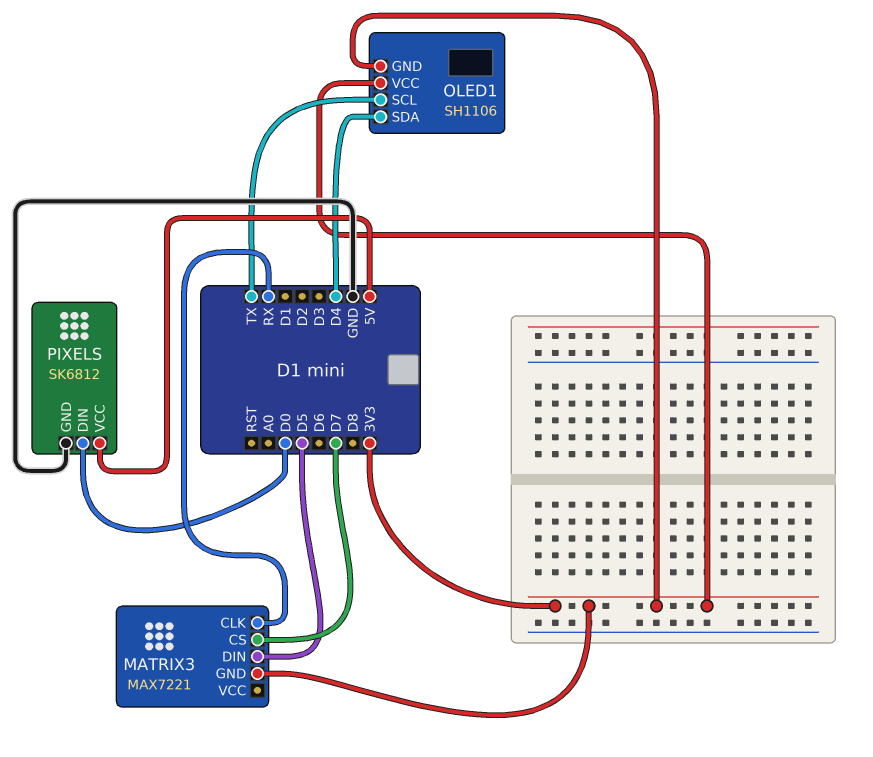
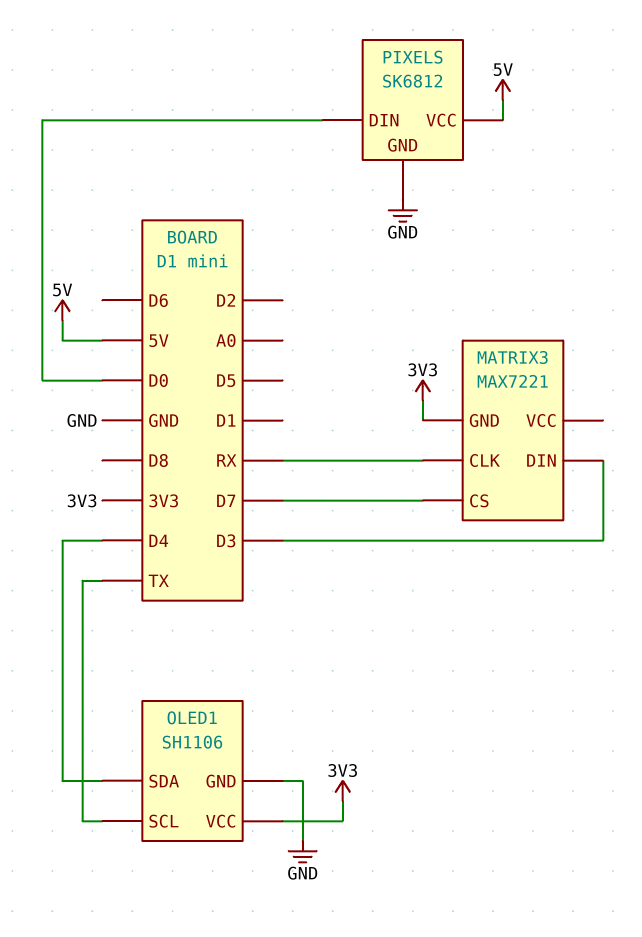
MATRIX3 pin DIN: D5 -> D3
OLED1 pin GND: 3V3 -> GND

